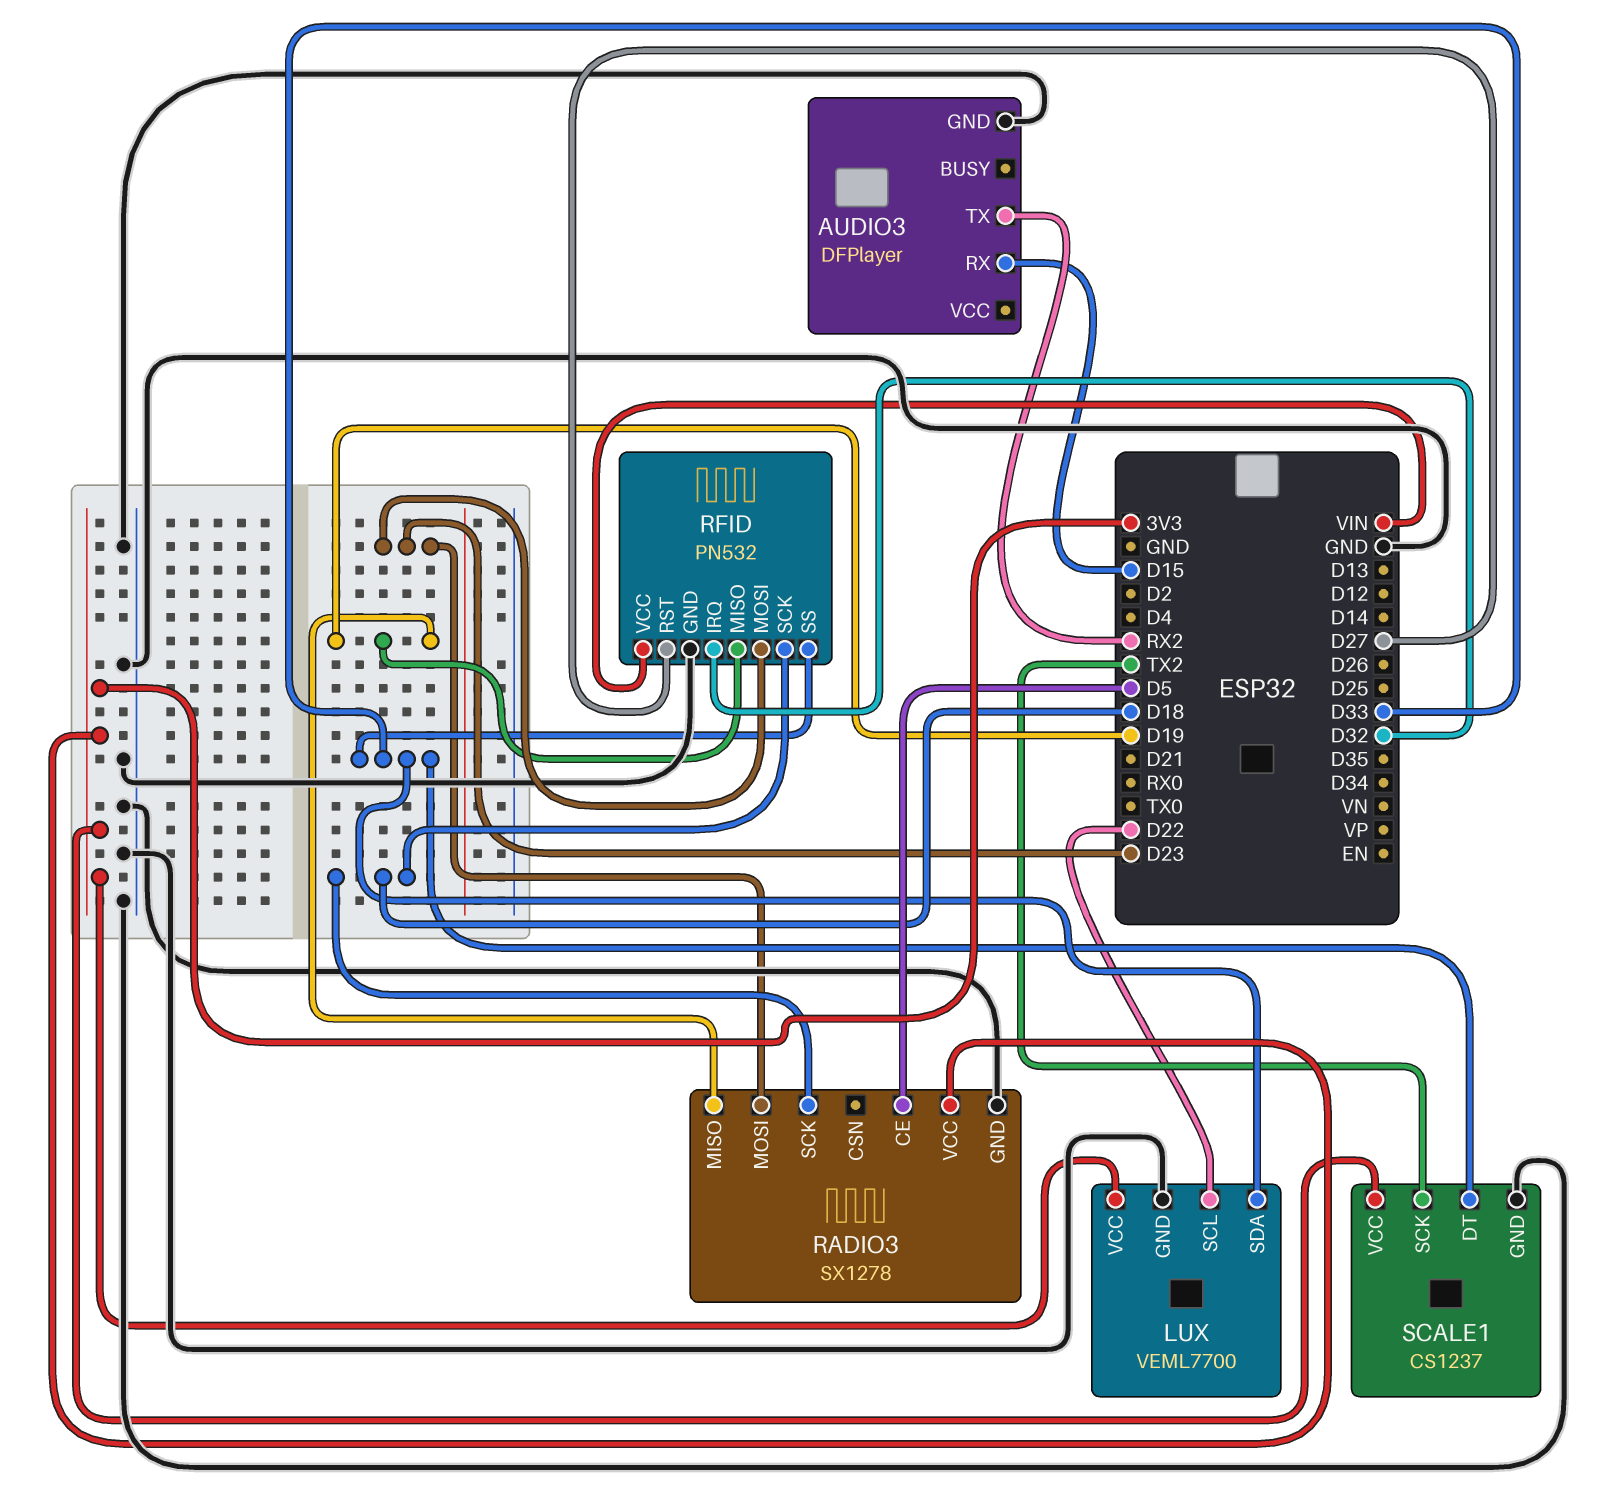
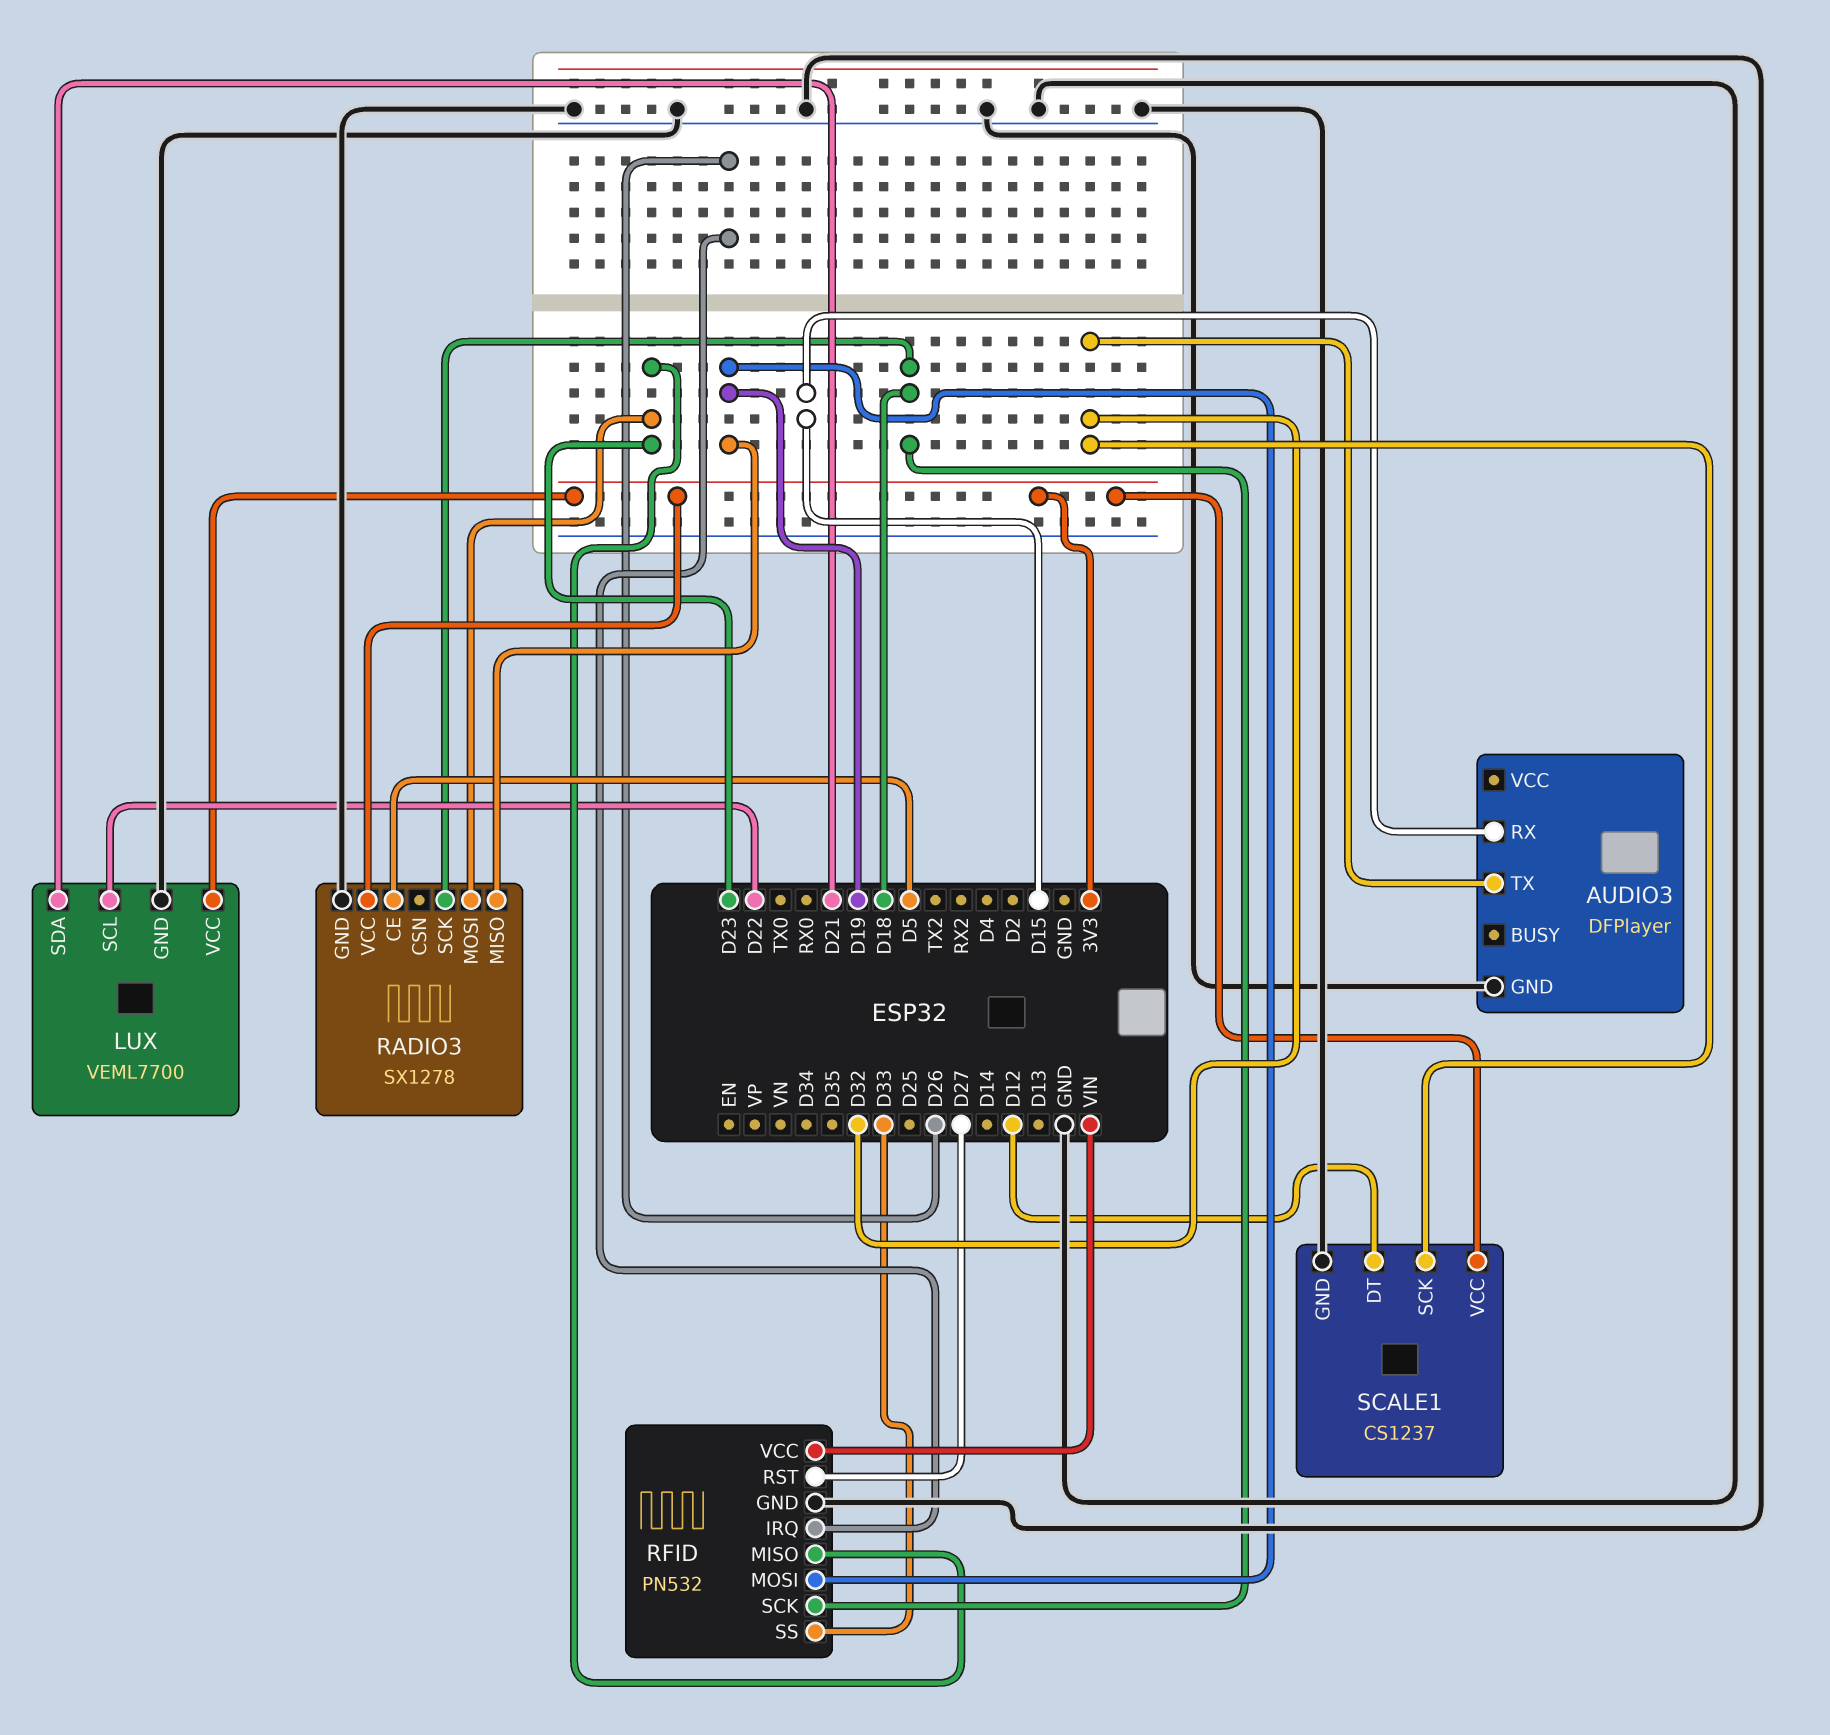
AUDIO3 pin TX: RX2 -> D32
LUX pin SDA: D33 -> D21
RFID pin IRQ: D32 -> D26
RFID pin MISO: D19 -> D23
RFID pin MOSI: D23 -> D19
SCALE1 pin DT: D33 -> D12
SCALE1 pin SCK: TX2 -> D32

